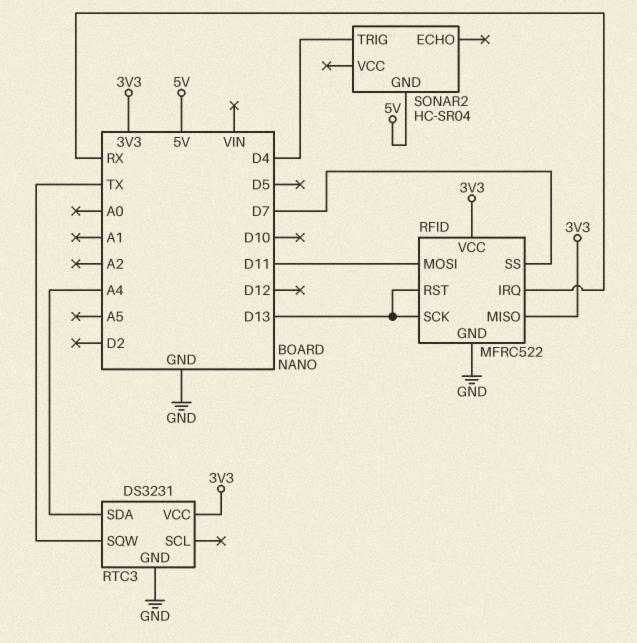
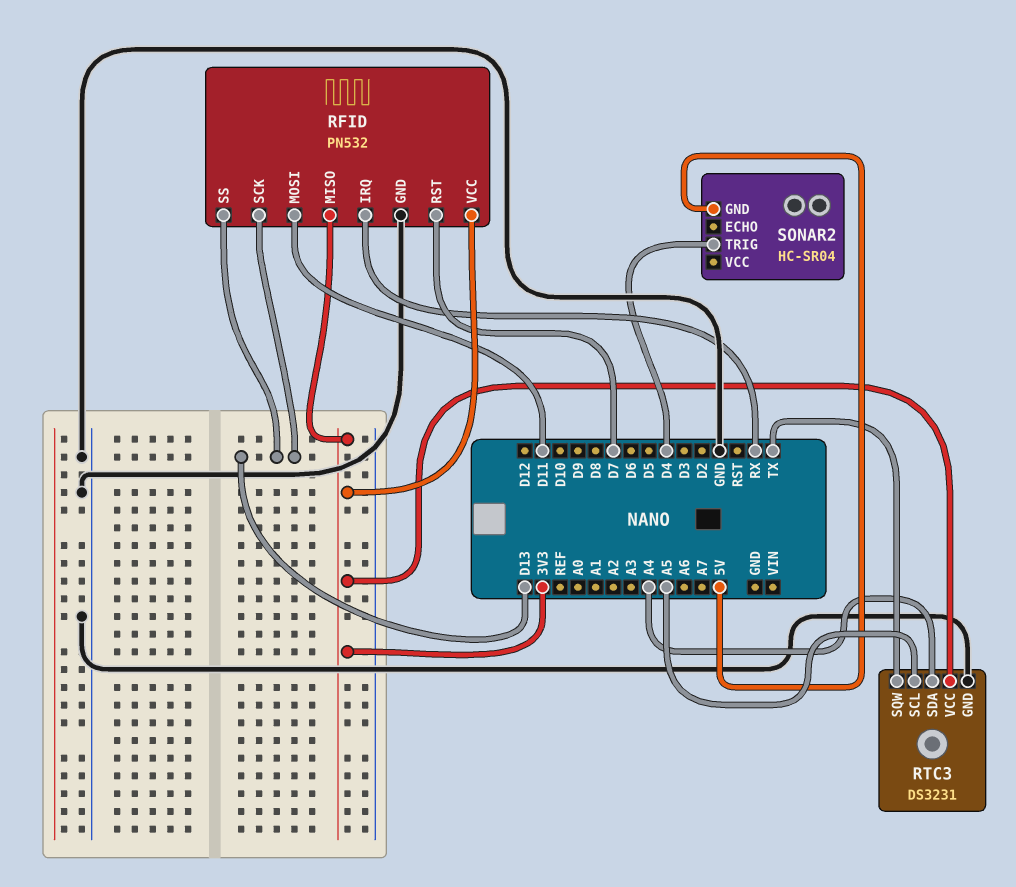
RFID: MFRC522 -> PN532
RFID pin RST: D13 -> D7
RFID pin SS: D7 -> D13
RTC3 pin SCL: none -> A5

